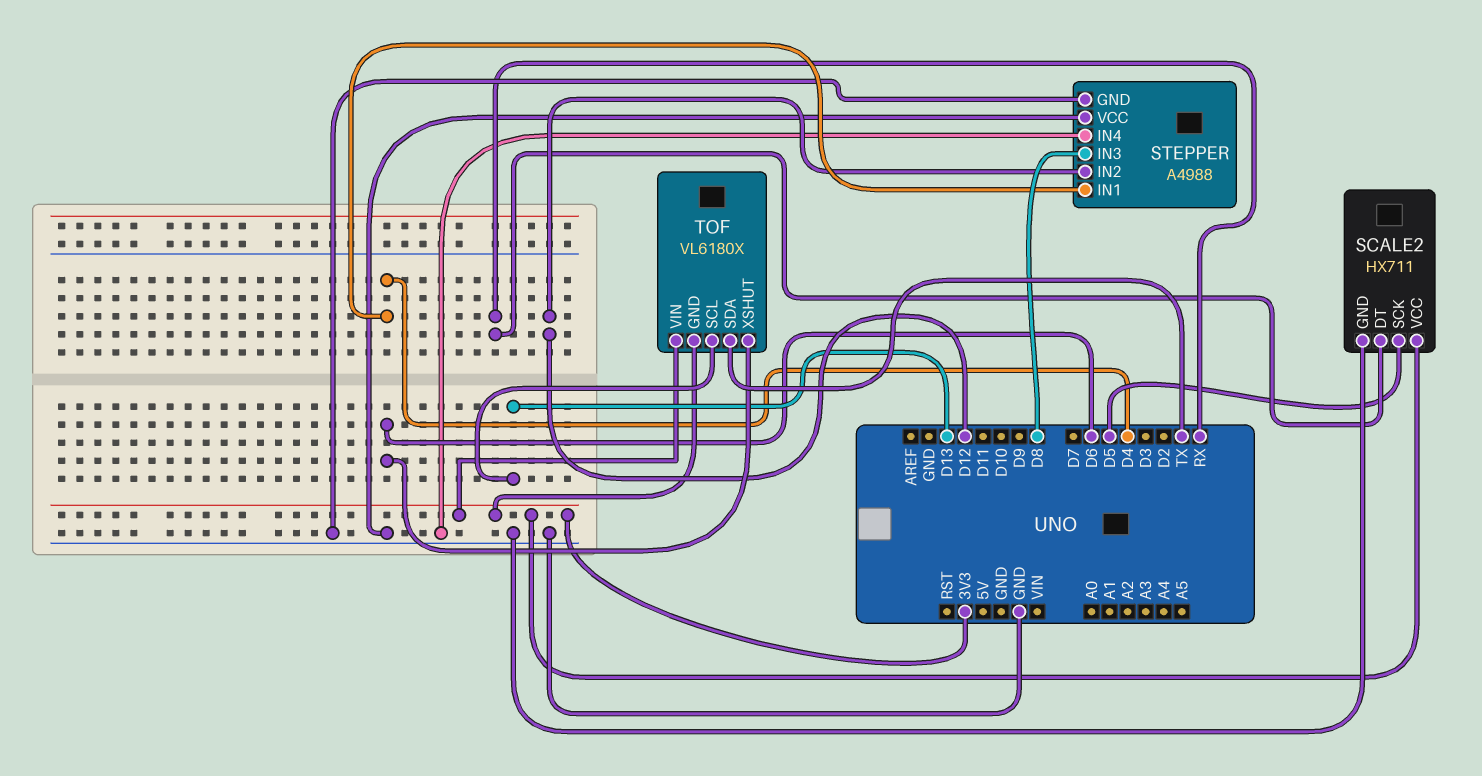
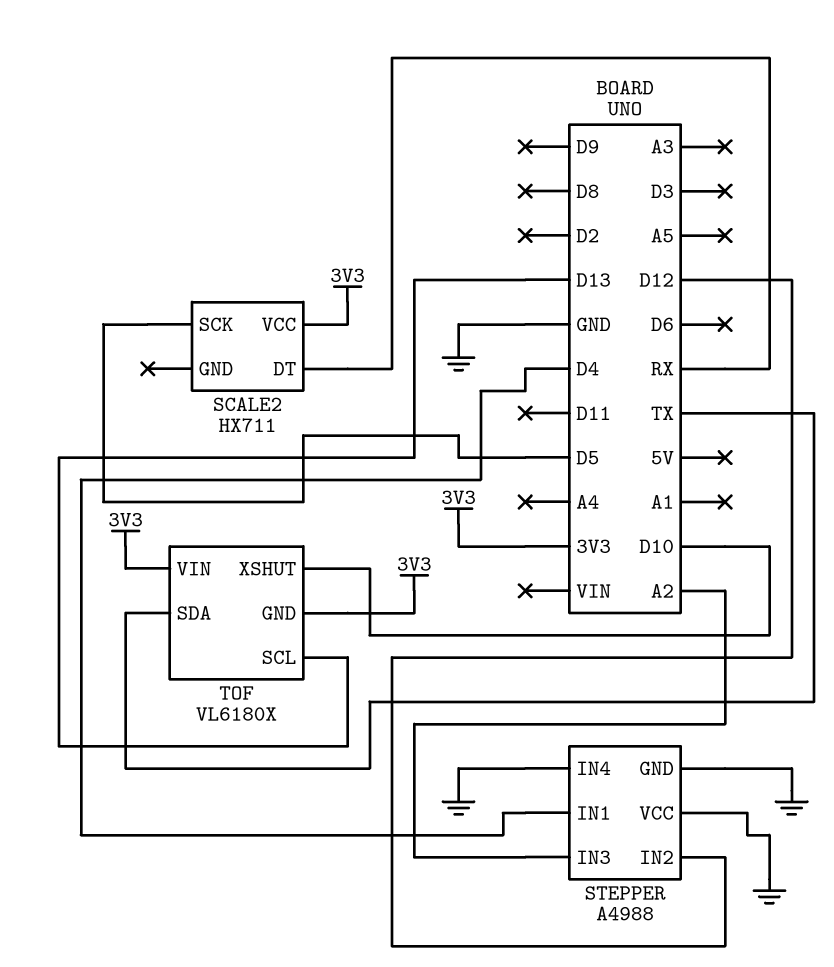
SCALE2 pin GND: GND -> none
STEPPER pin IN3: D8 -> A2
TOF pin XSHUT: D6 -> D10

